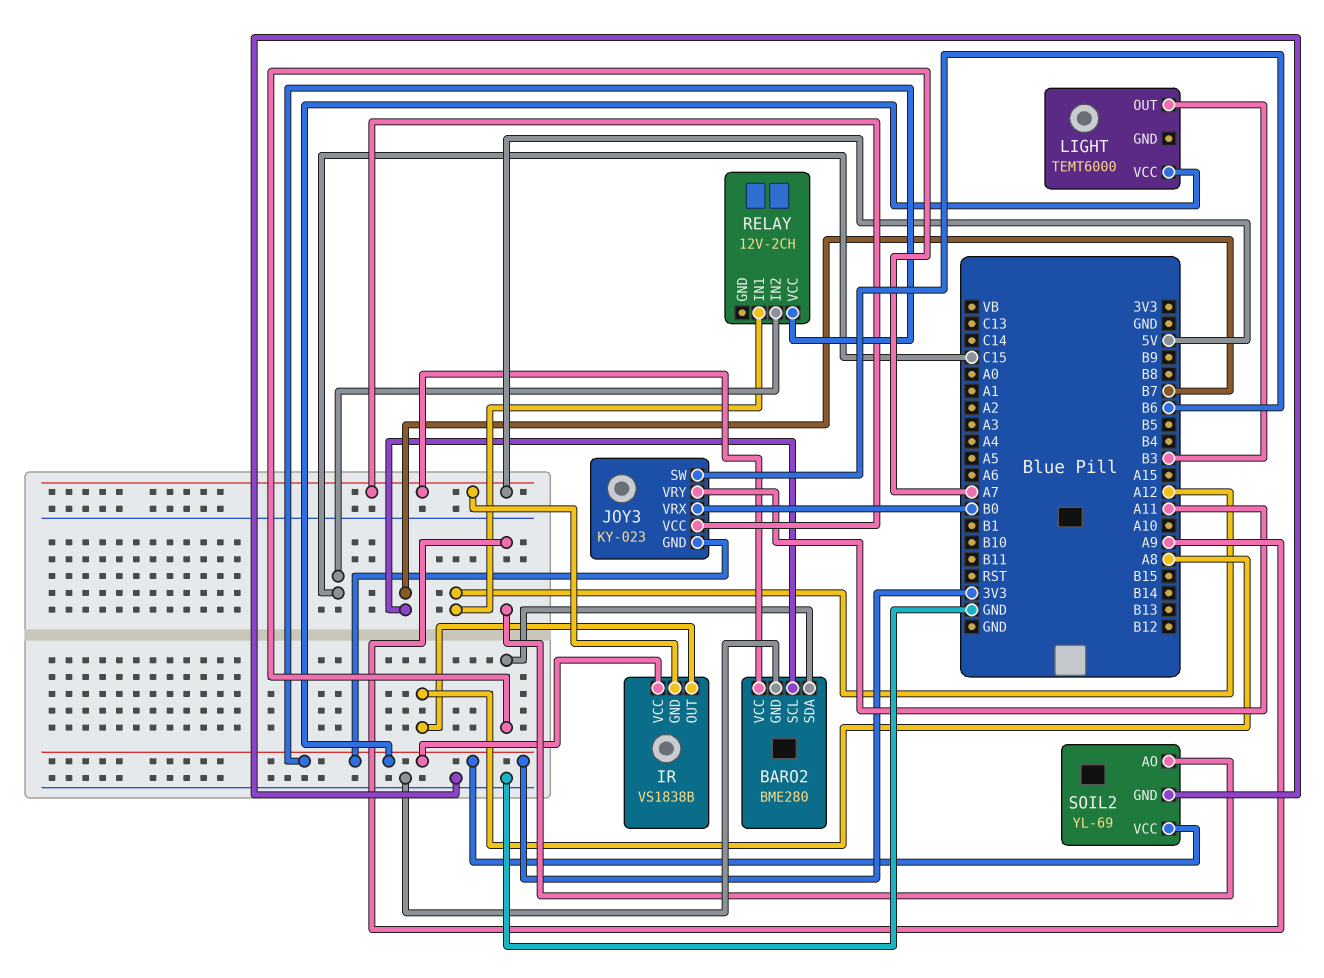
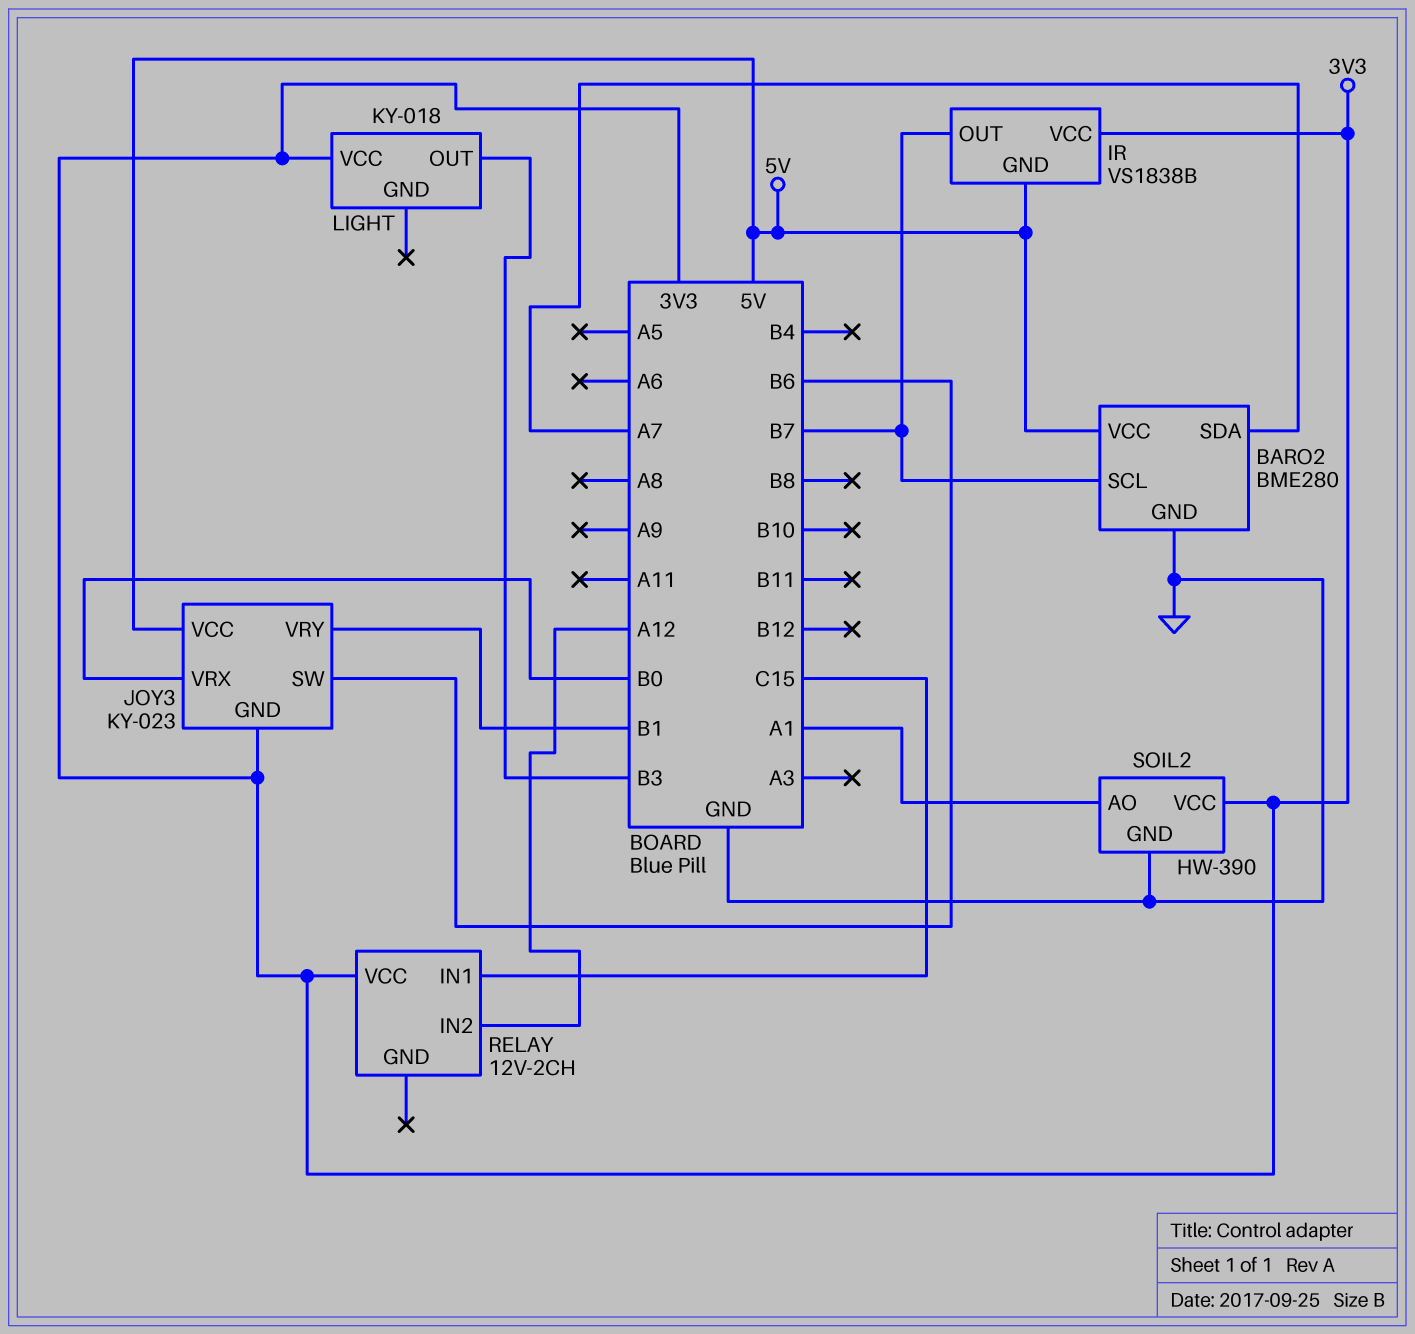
IR pin OUT: A8 -> B7
JOY3 pin VRY: A11 -> B1
LIGHT: TEMT6000 -> KY-018
RELAY pin IN1: A12 -> C15
RELAY pin IN2: C15 -> A12
SOIL2: YL-69 -> HW-390
SOIL2 pin AO: A9 -> A1

